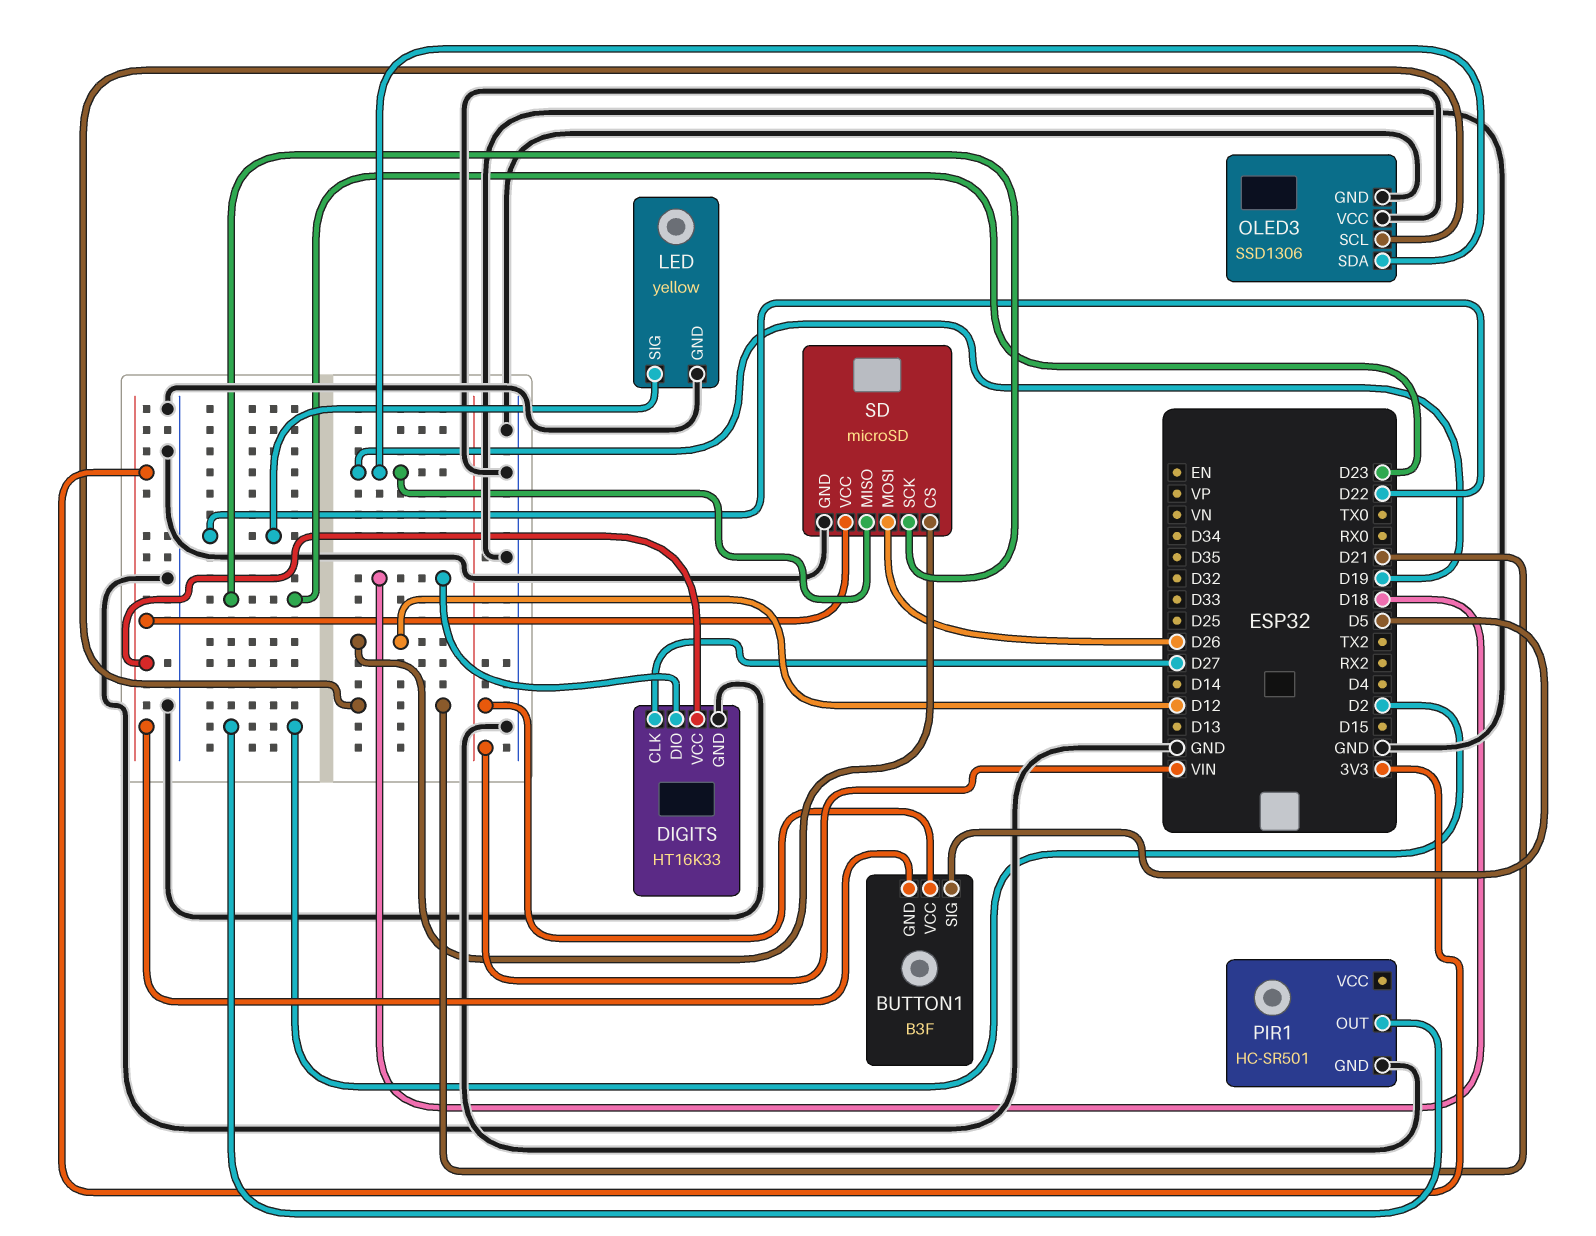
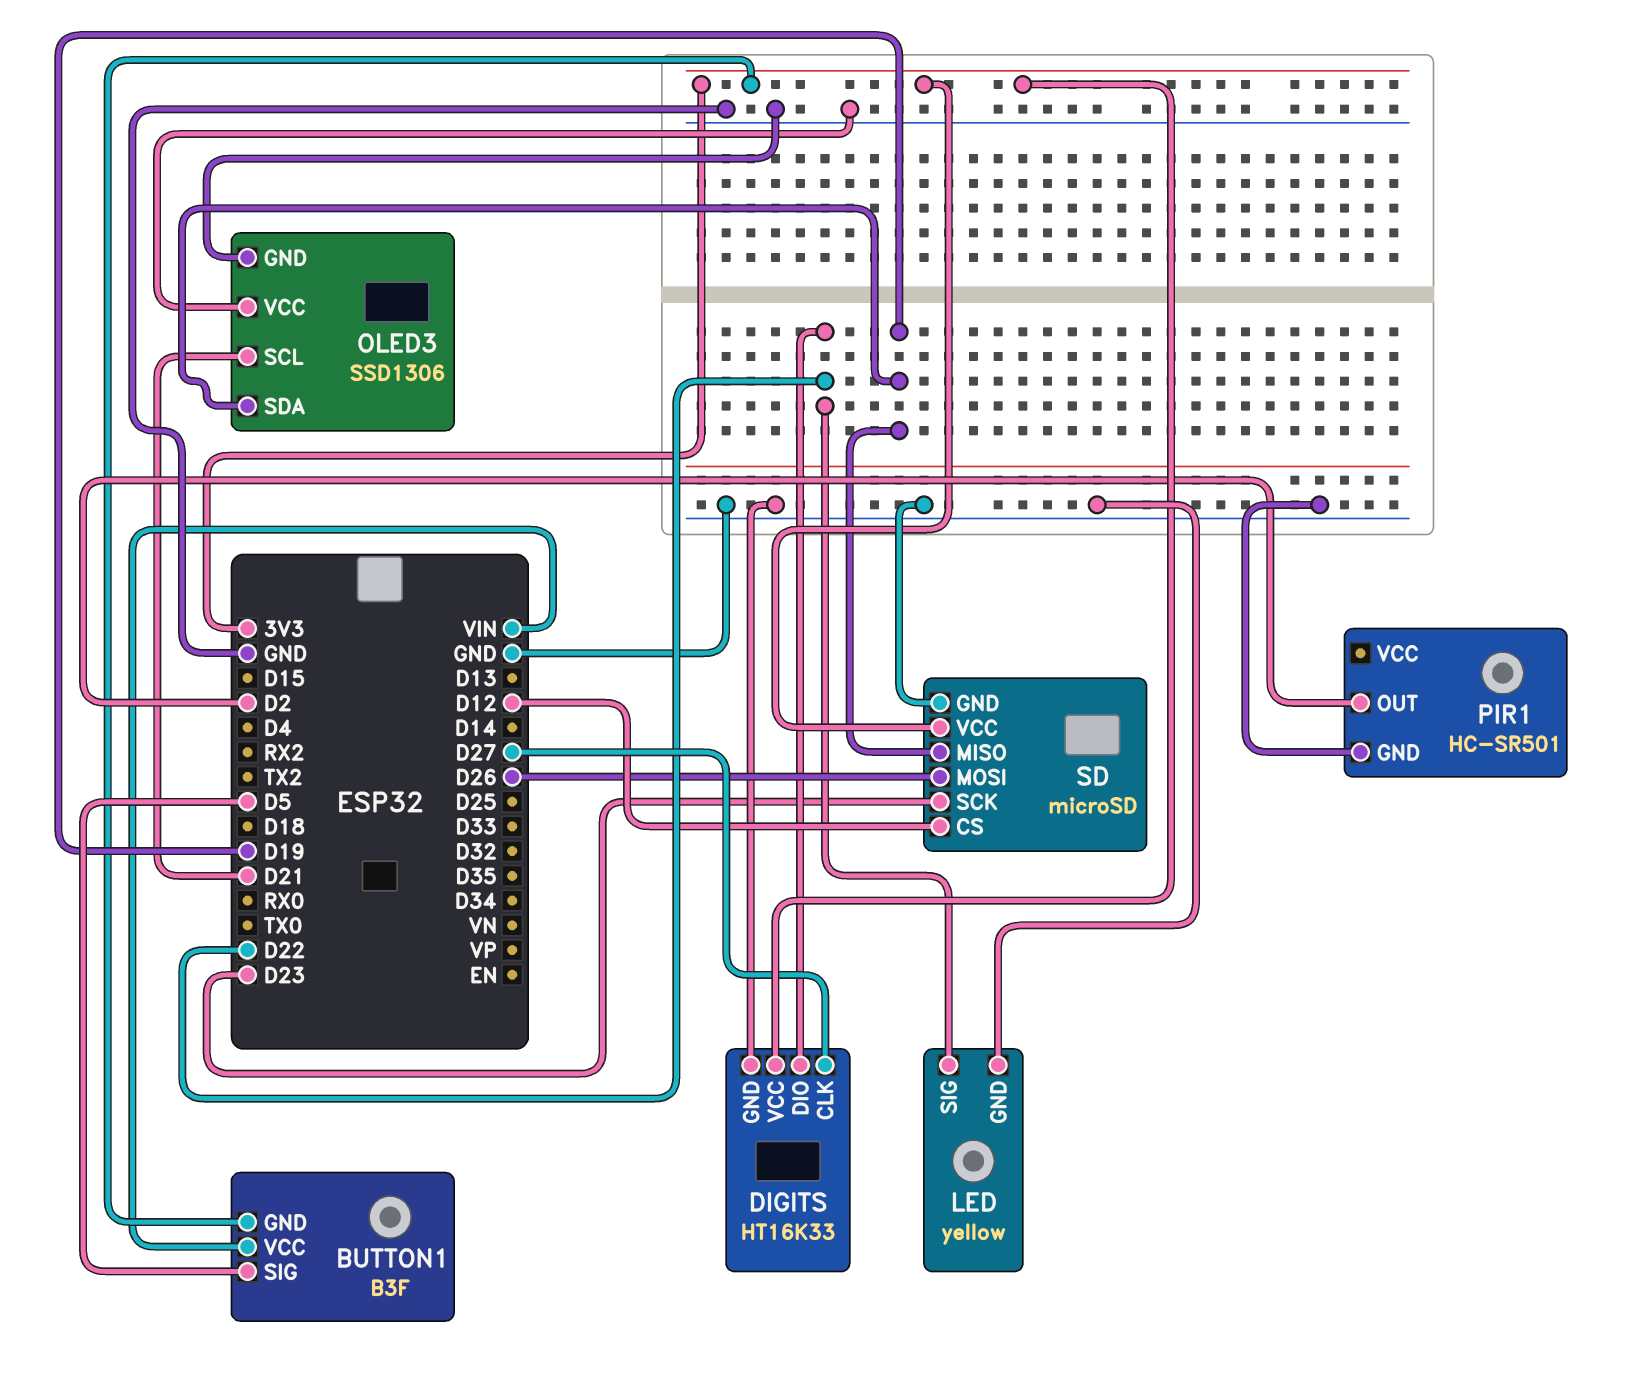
DIGITS pin DIO: D18 -> D22

